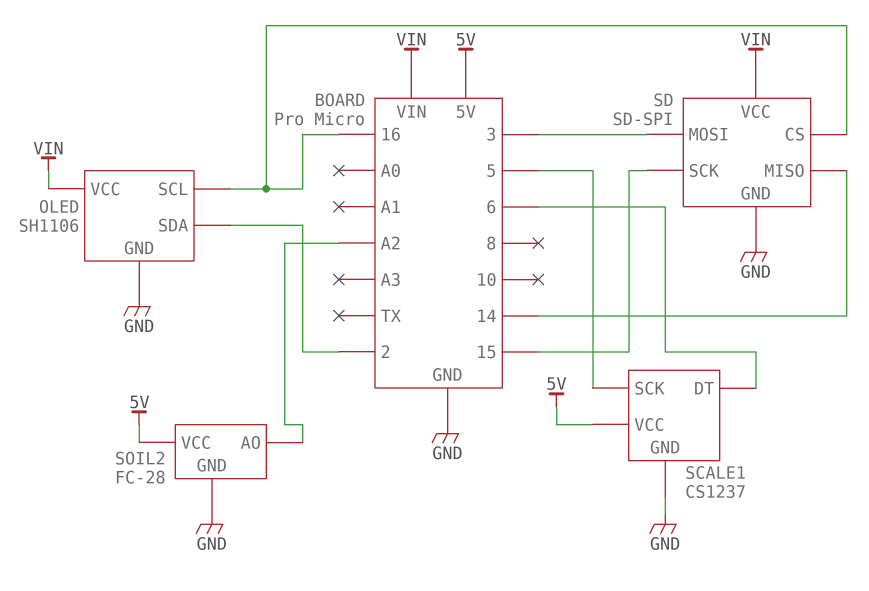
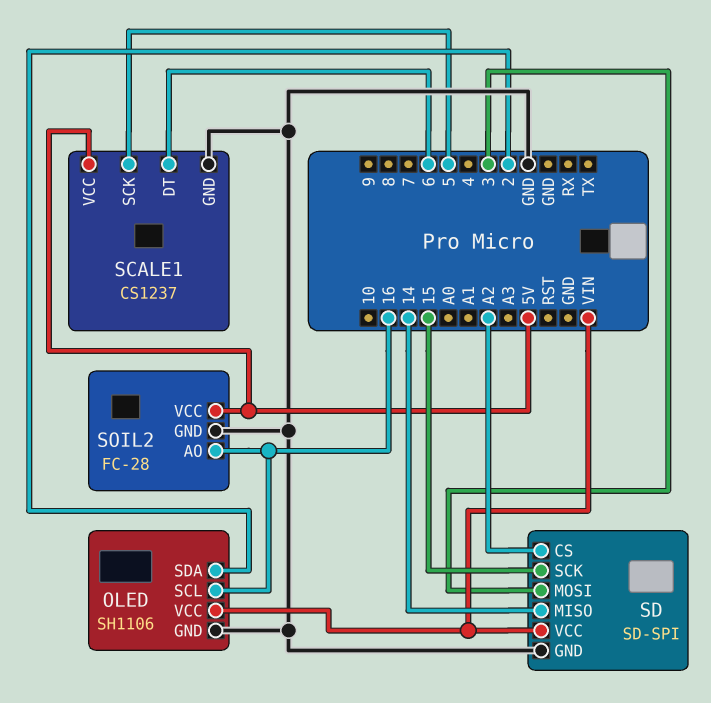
SD pin CS: 16 -> A2
SOIL2 pin AO: A2 -> 16

